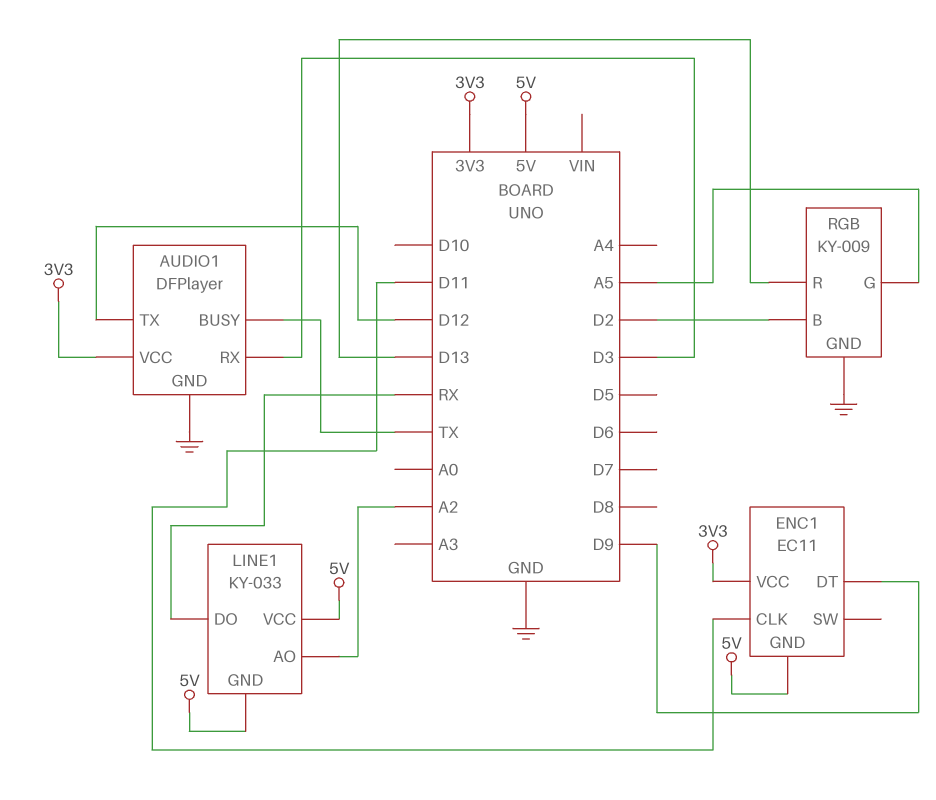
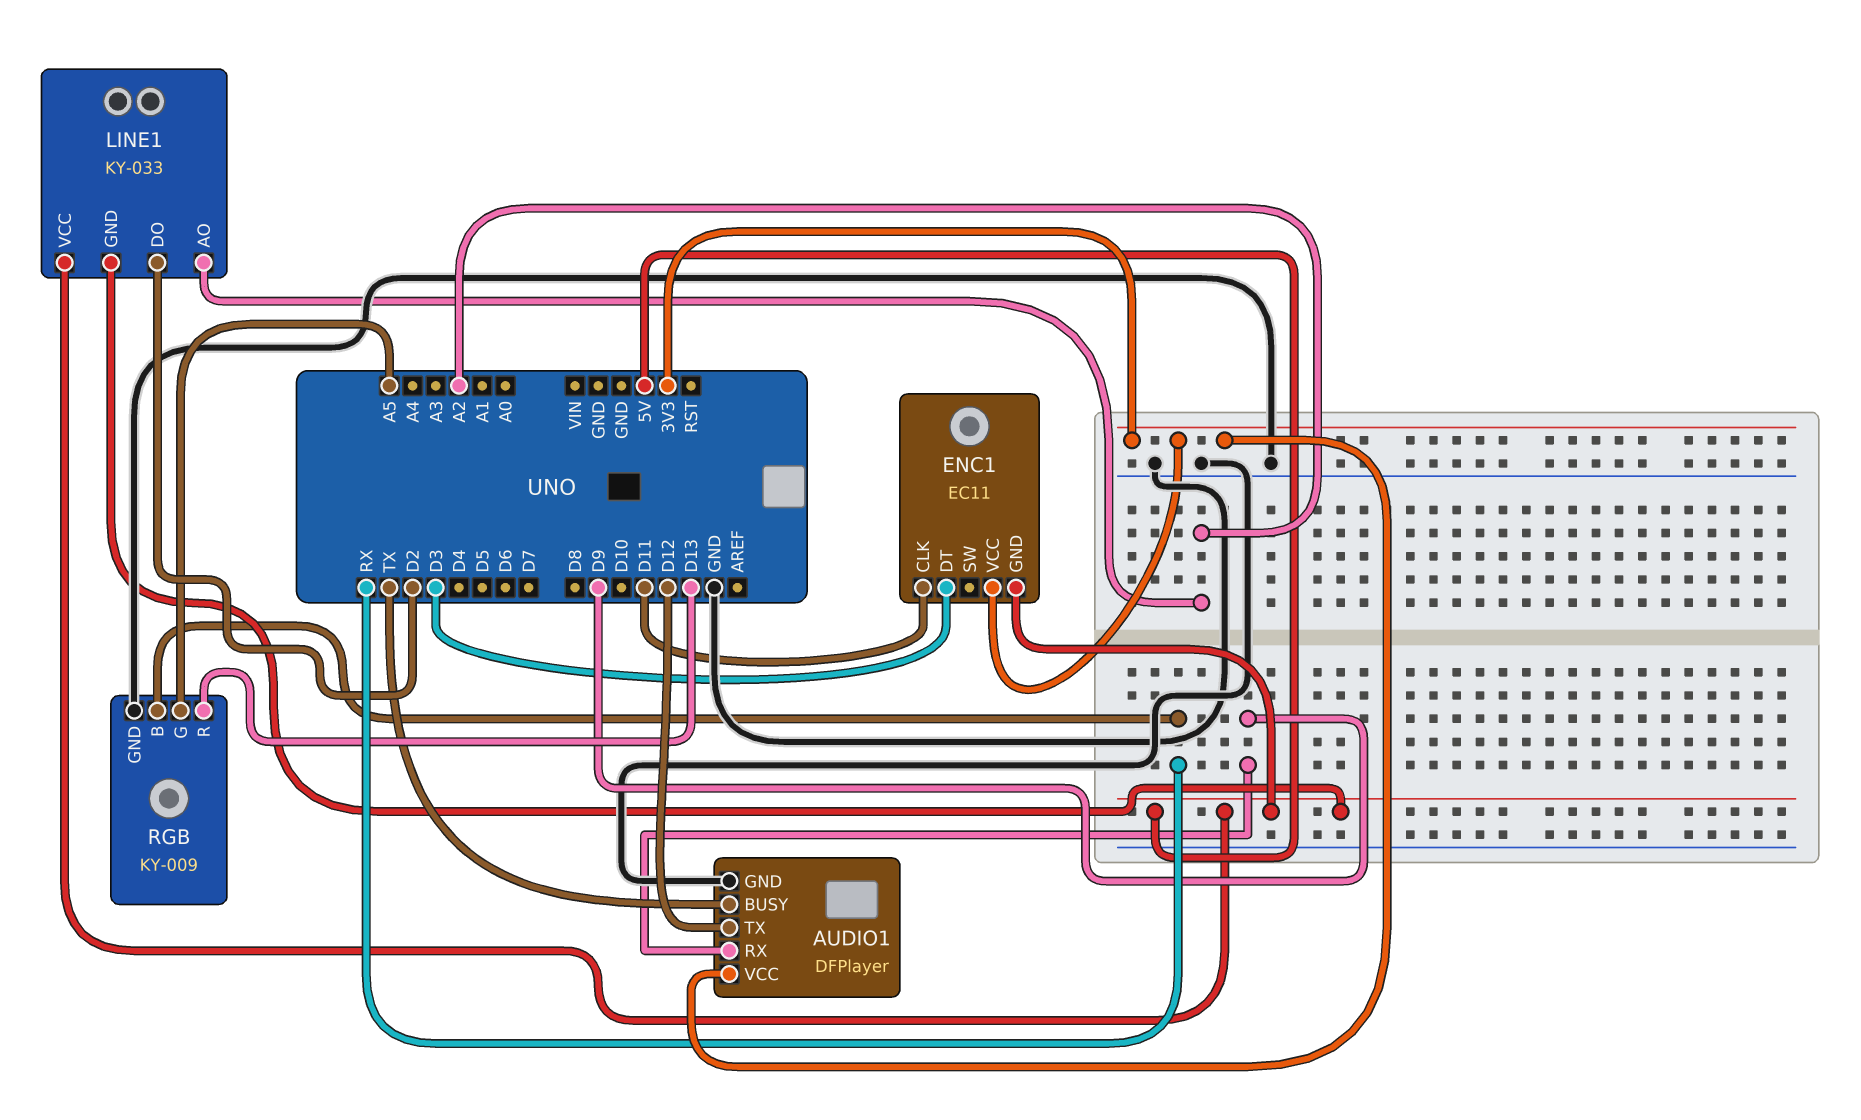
AUDIO1 pin RX: D3 -> D9
ENC1 pin DT: D9 -> D3
LINE1 pin DO: RX -> D2
RGB pin B: D2 -> RX

